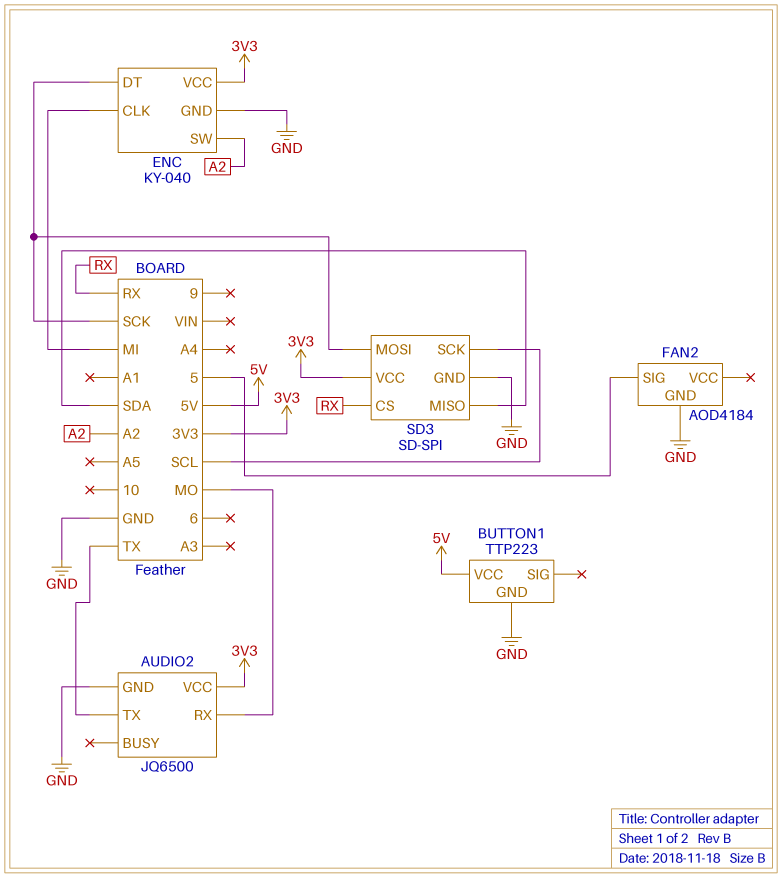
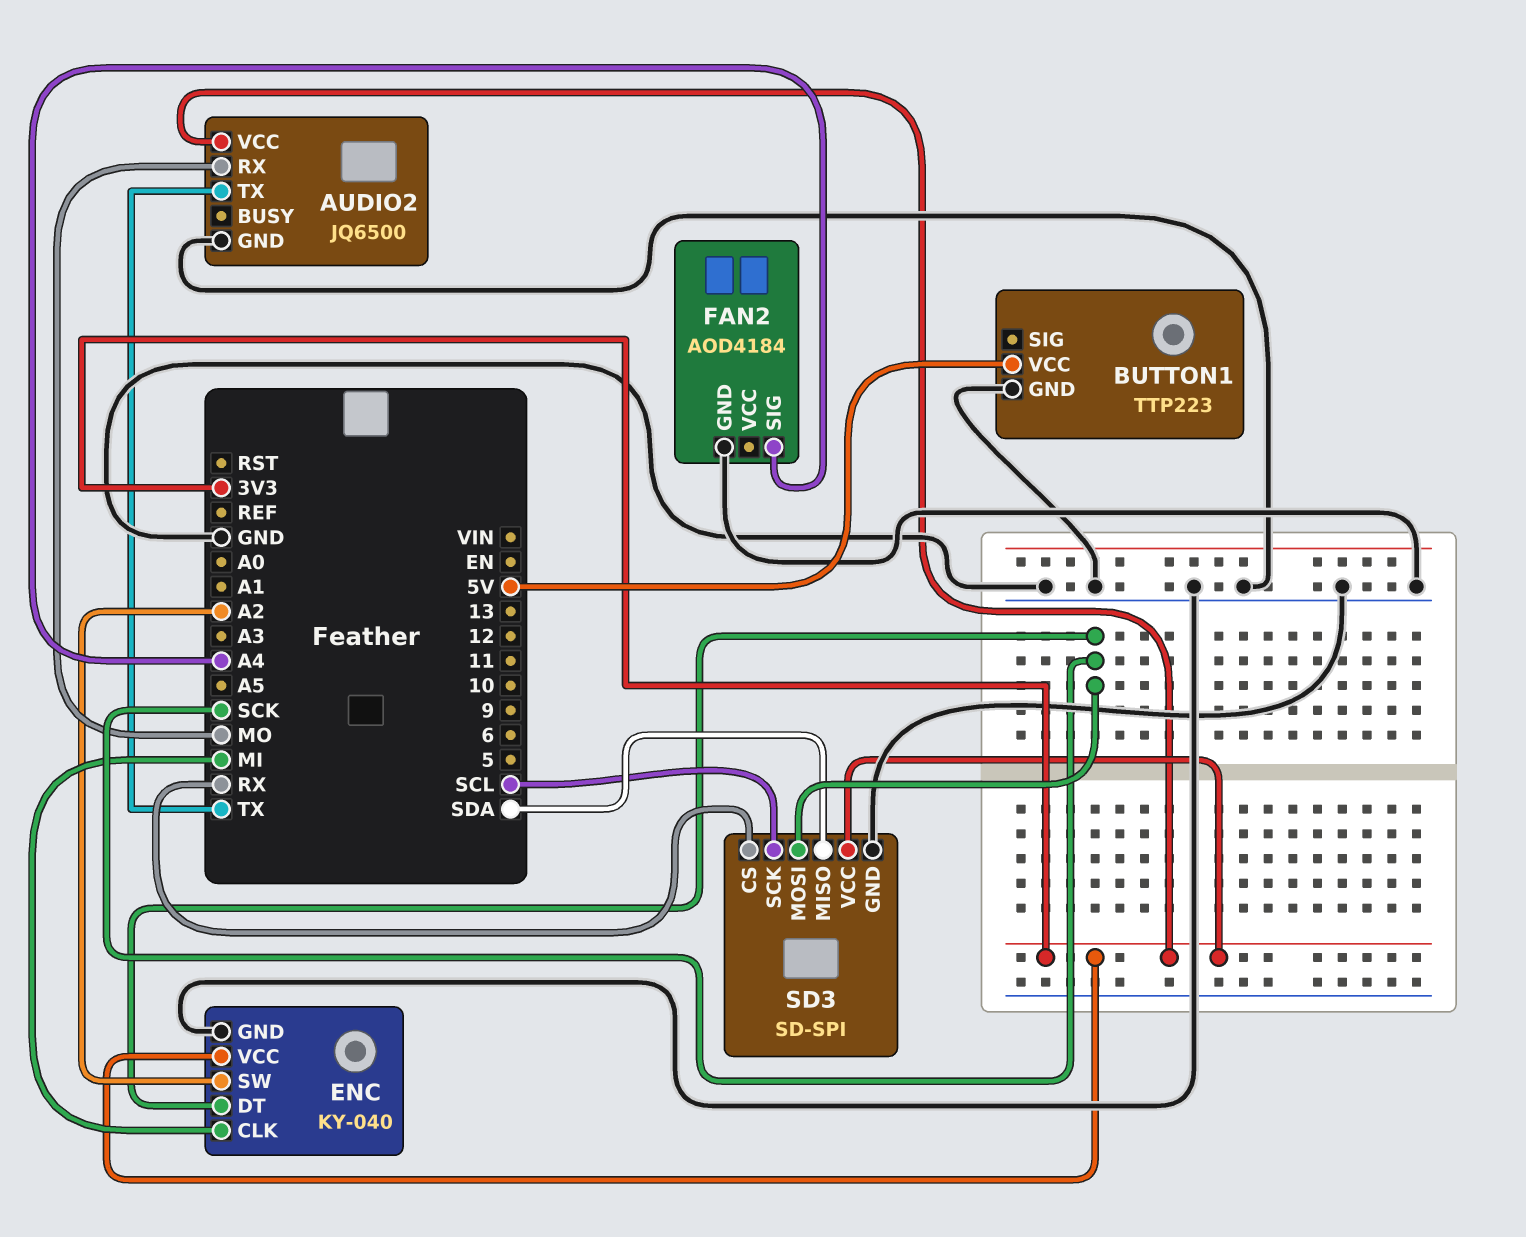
FAN2 pin SIG: 5 -> A4

